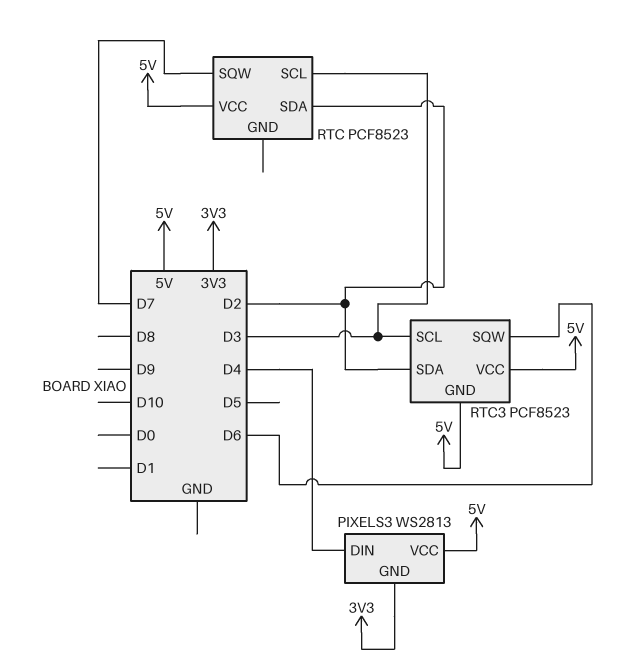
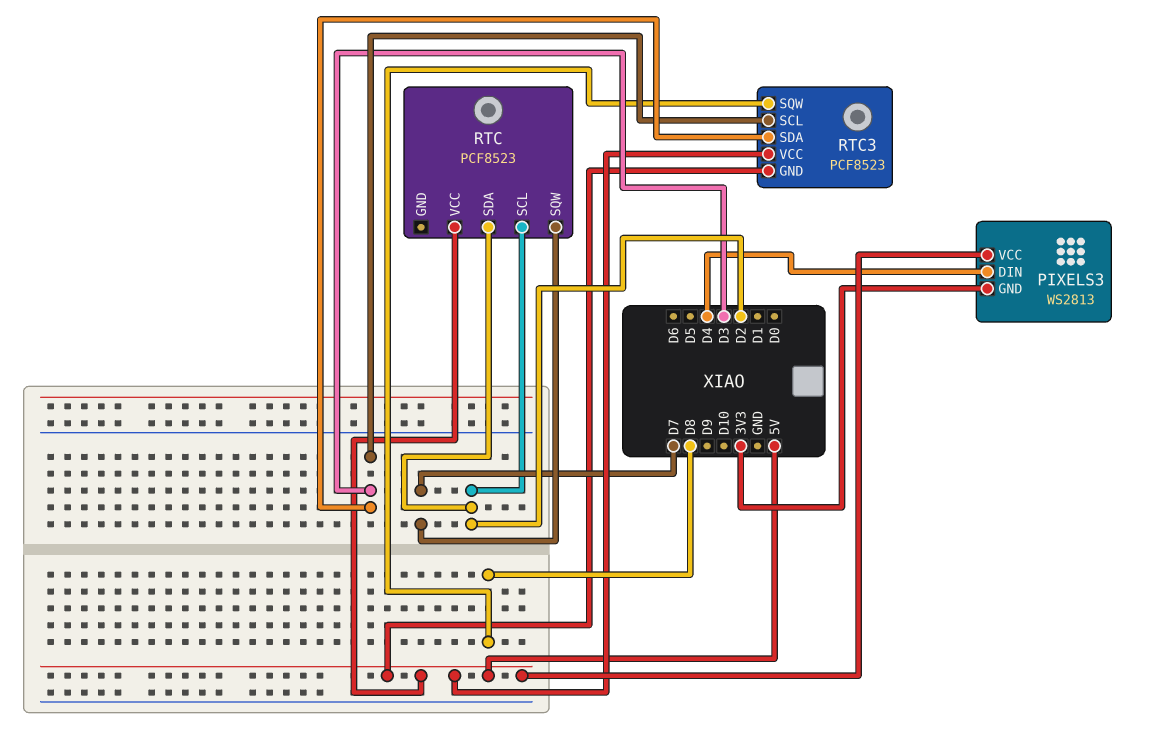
RTC pin SCL: D3 -> D2
RTC3 pin SDA: D2 -> D3
RTC3 pin SQW: D6 -> D8

